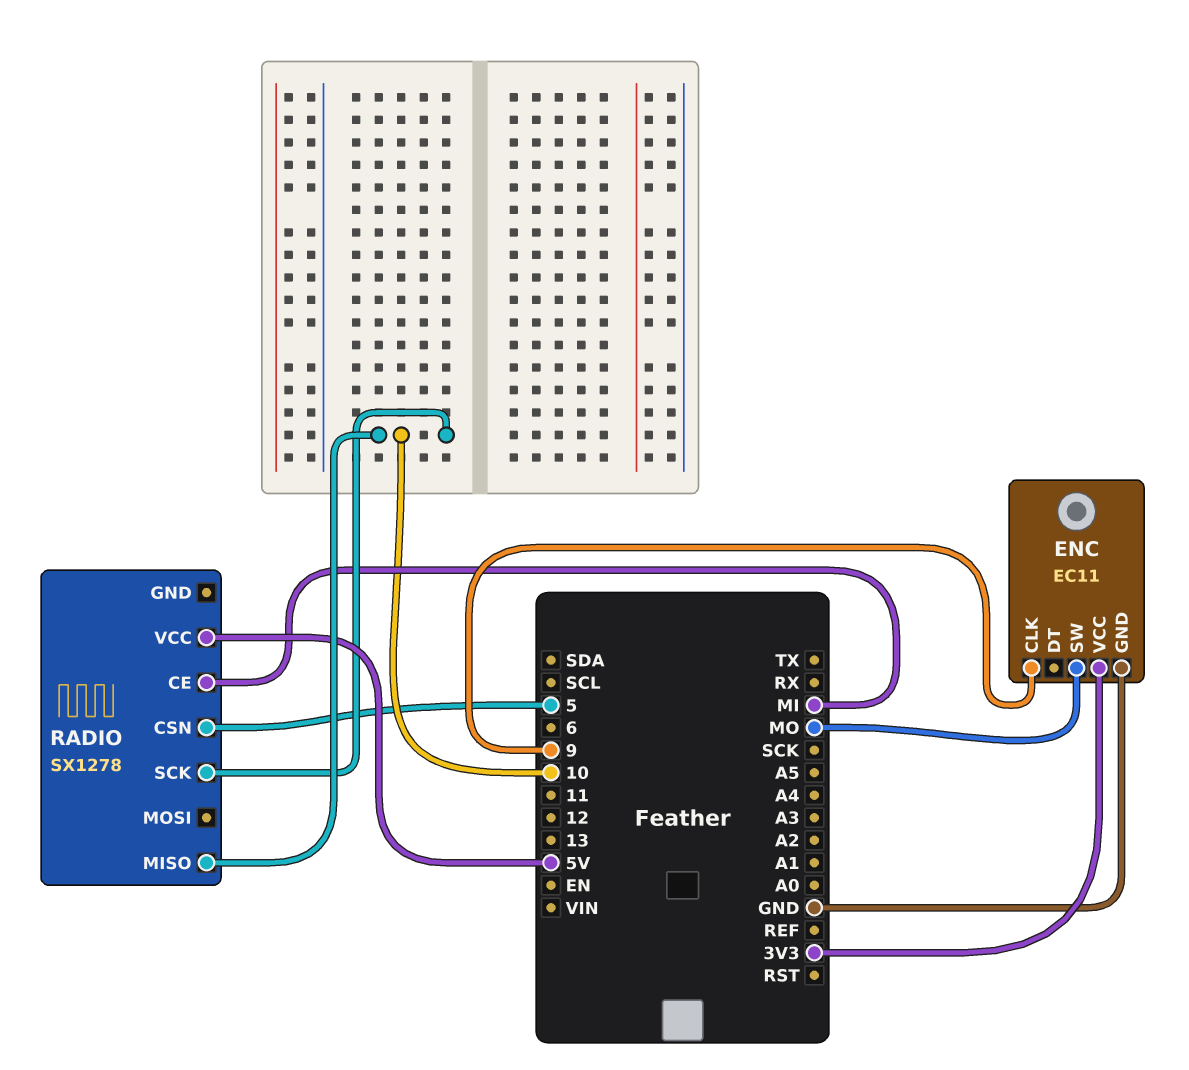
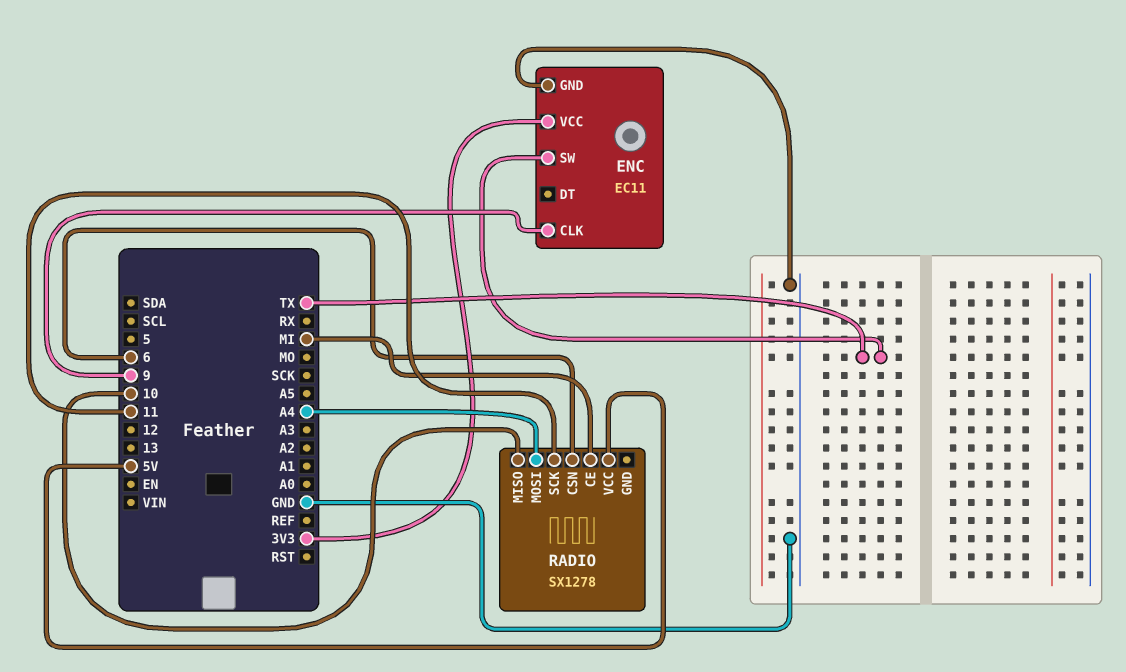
ENC pin SW: MO -> TX
RADIO pin CSN: 5 -> 6
RADIO pin MOSI: none -> A4
RADIO pin SCK: 10 -> 11

